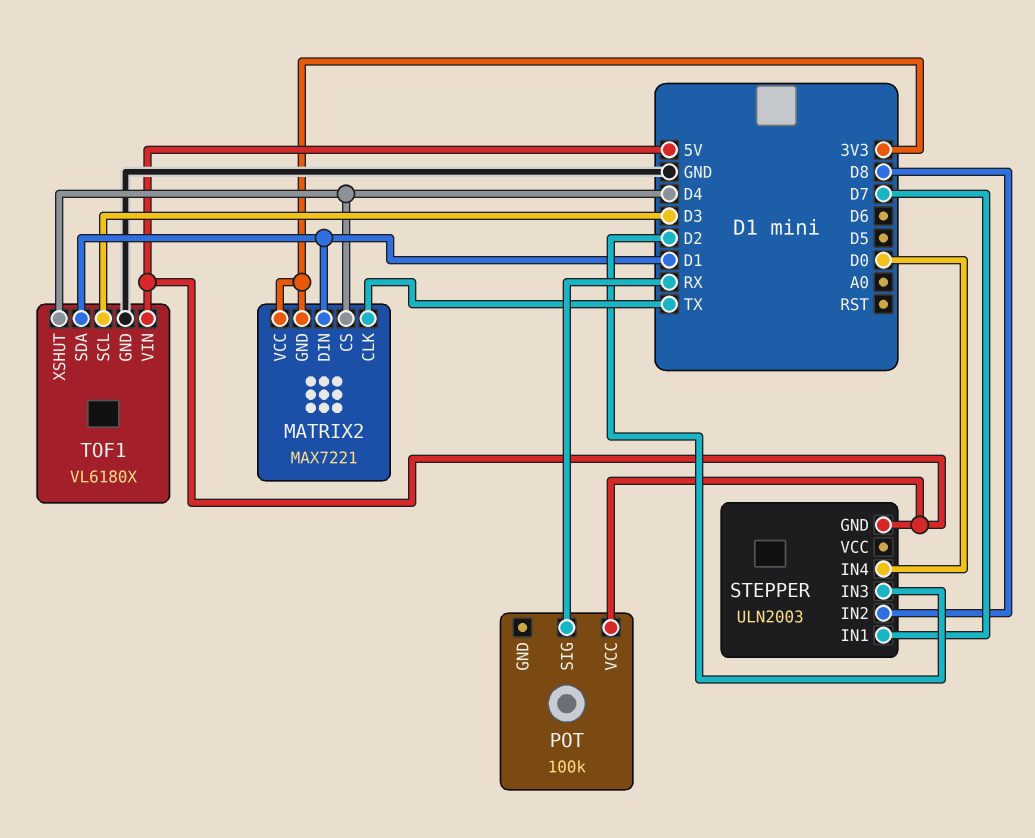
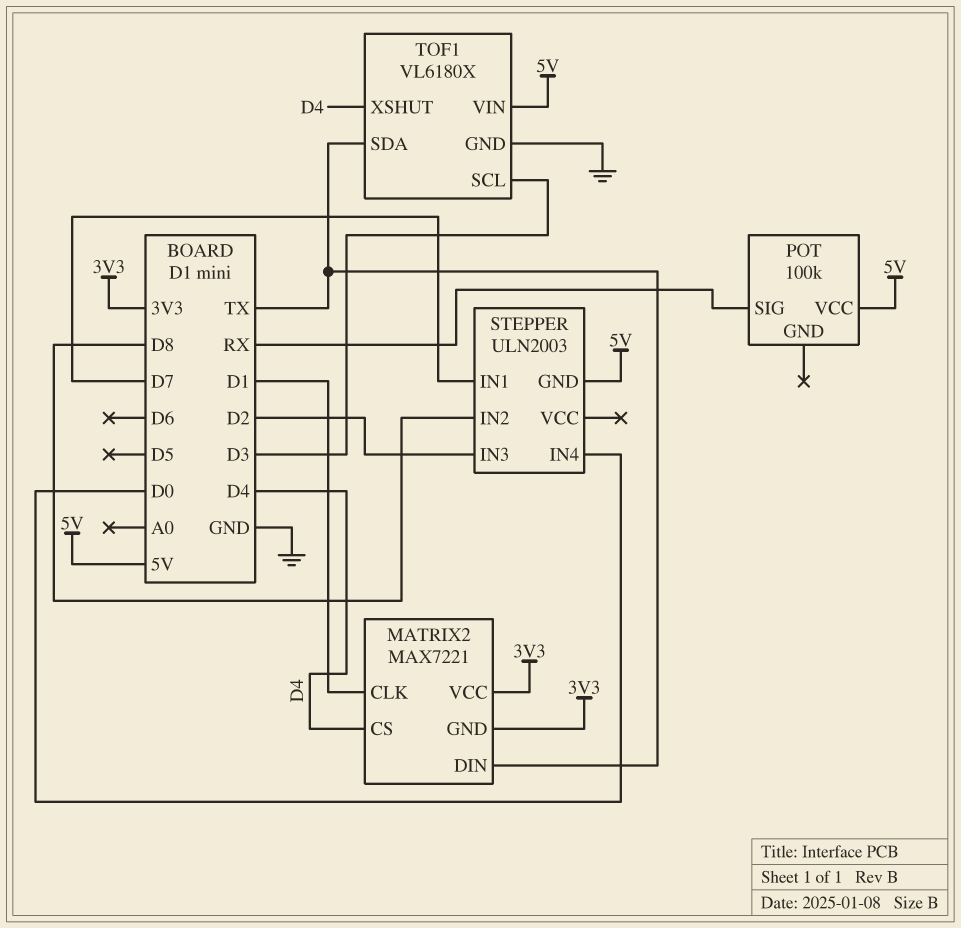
MATRIX2 pin CLK: TX -> D1
MATRIX2 pin DIN: D1 -> TX
TOF1 pin SDA: D1 -> TX

